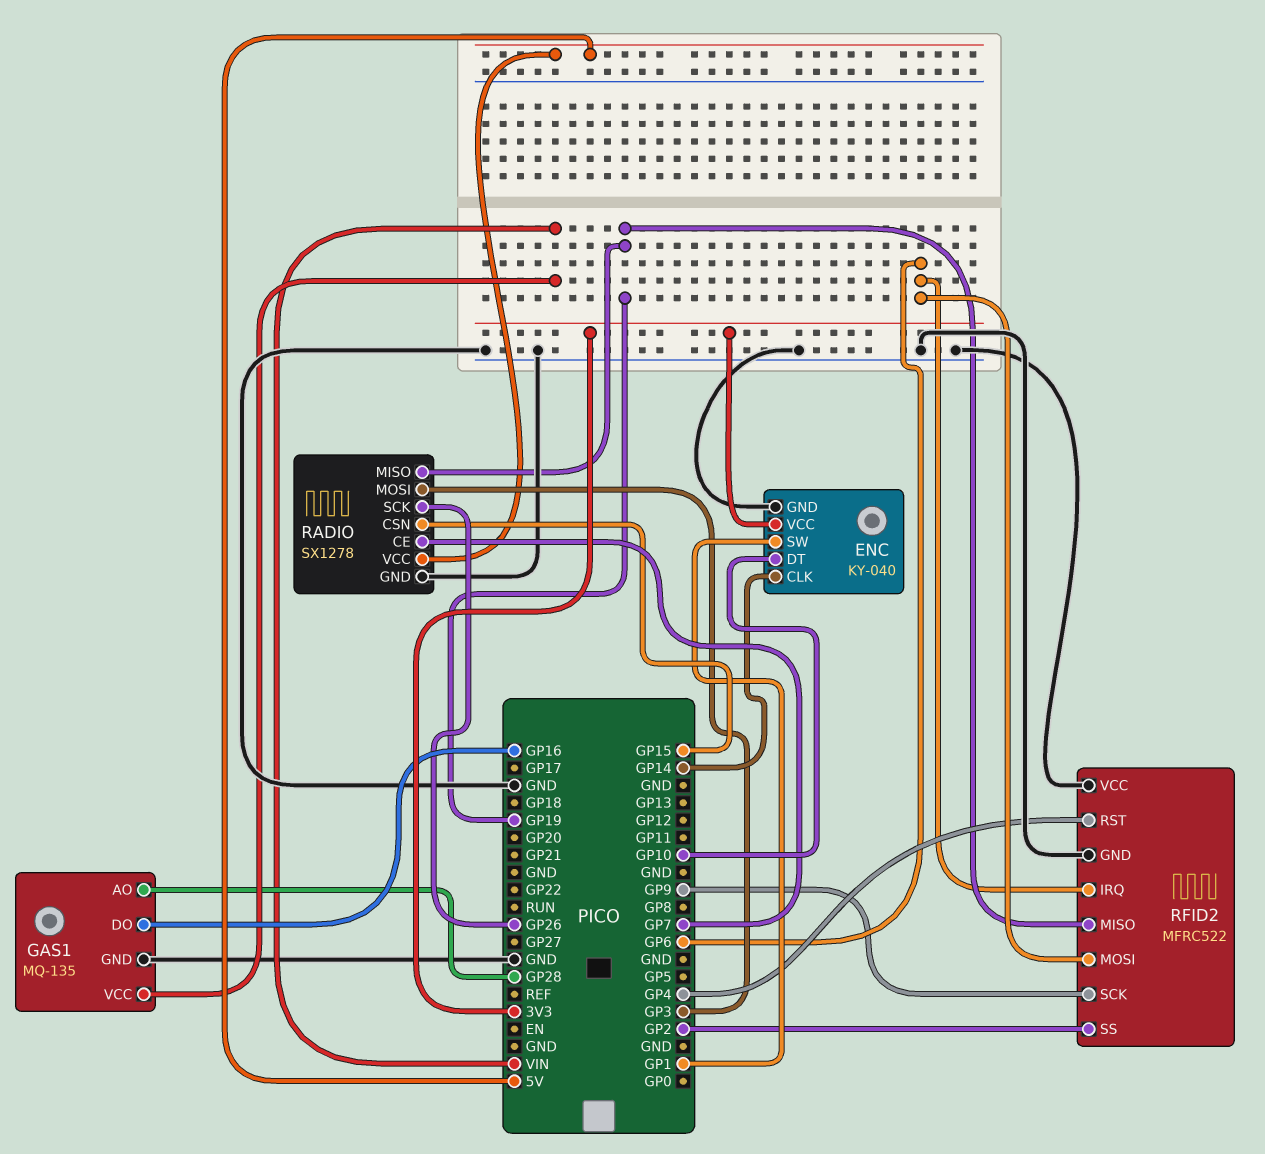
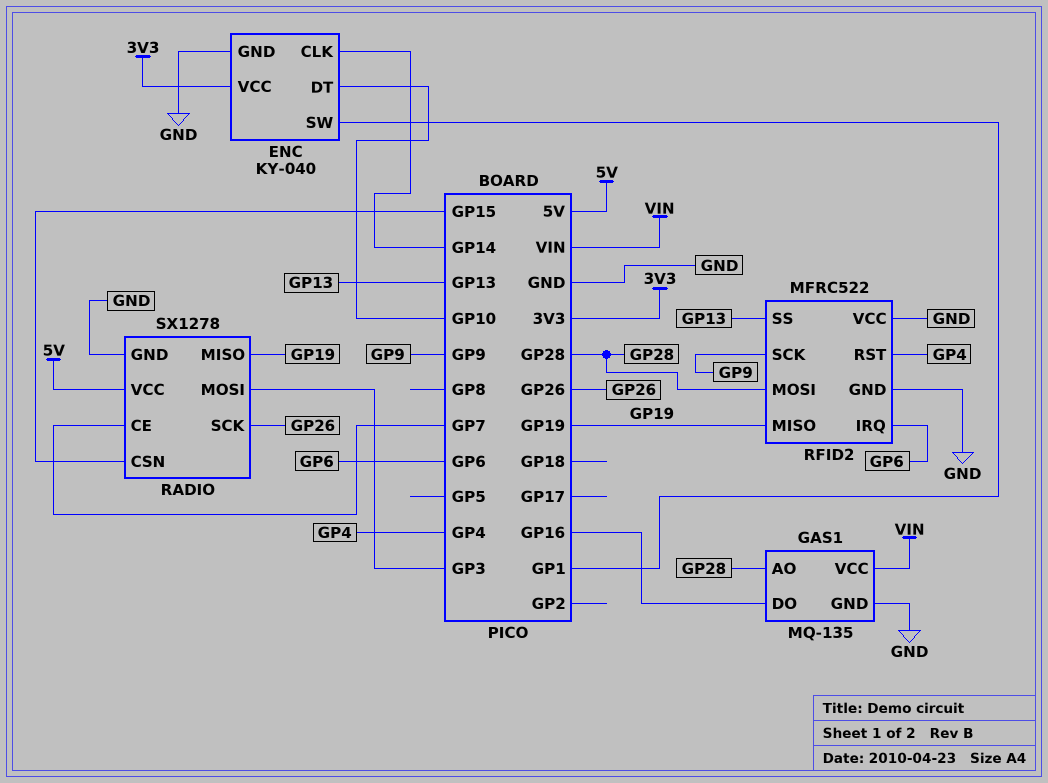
RFID2 pin MOSI: GP6 -> GP28
RFID2 pin SS: GP2 -> GP13

